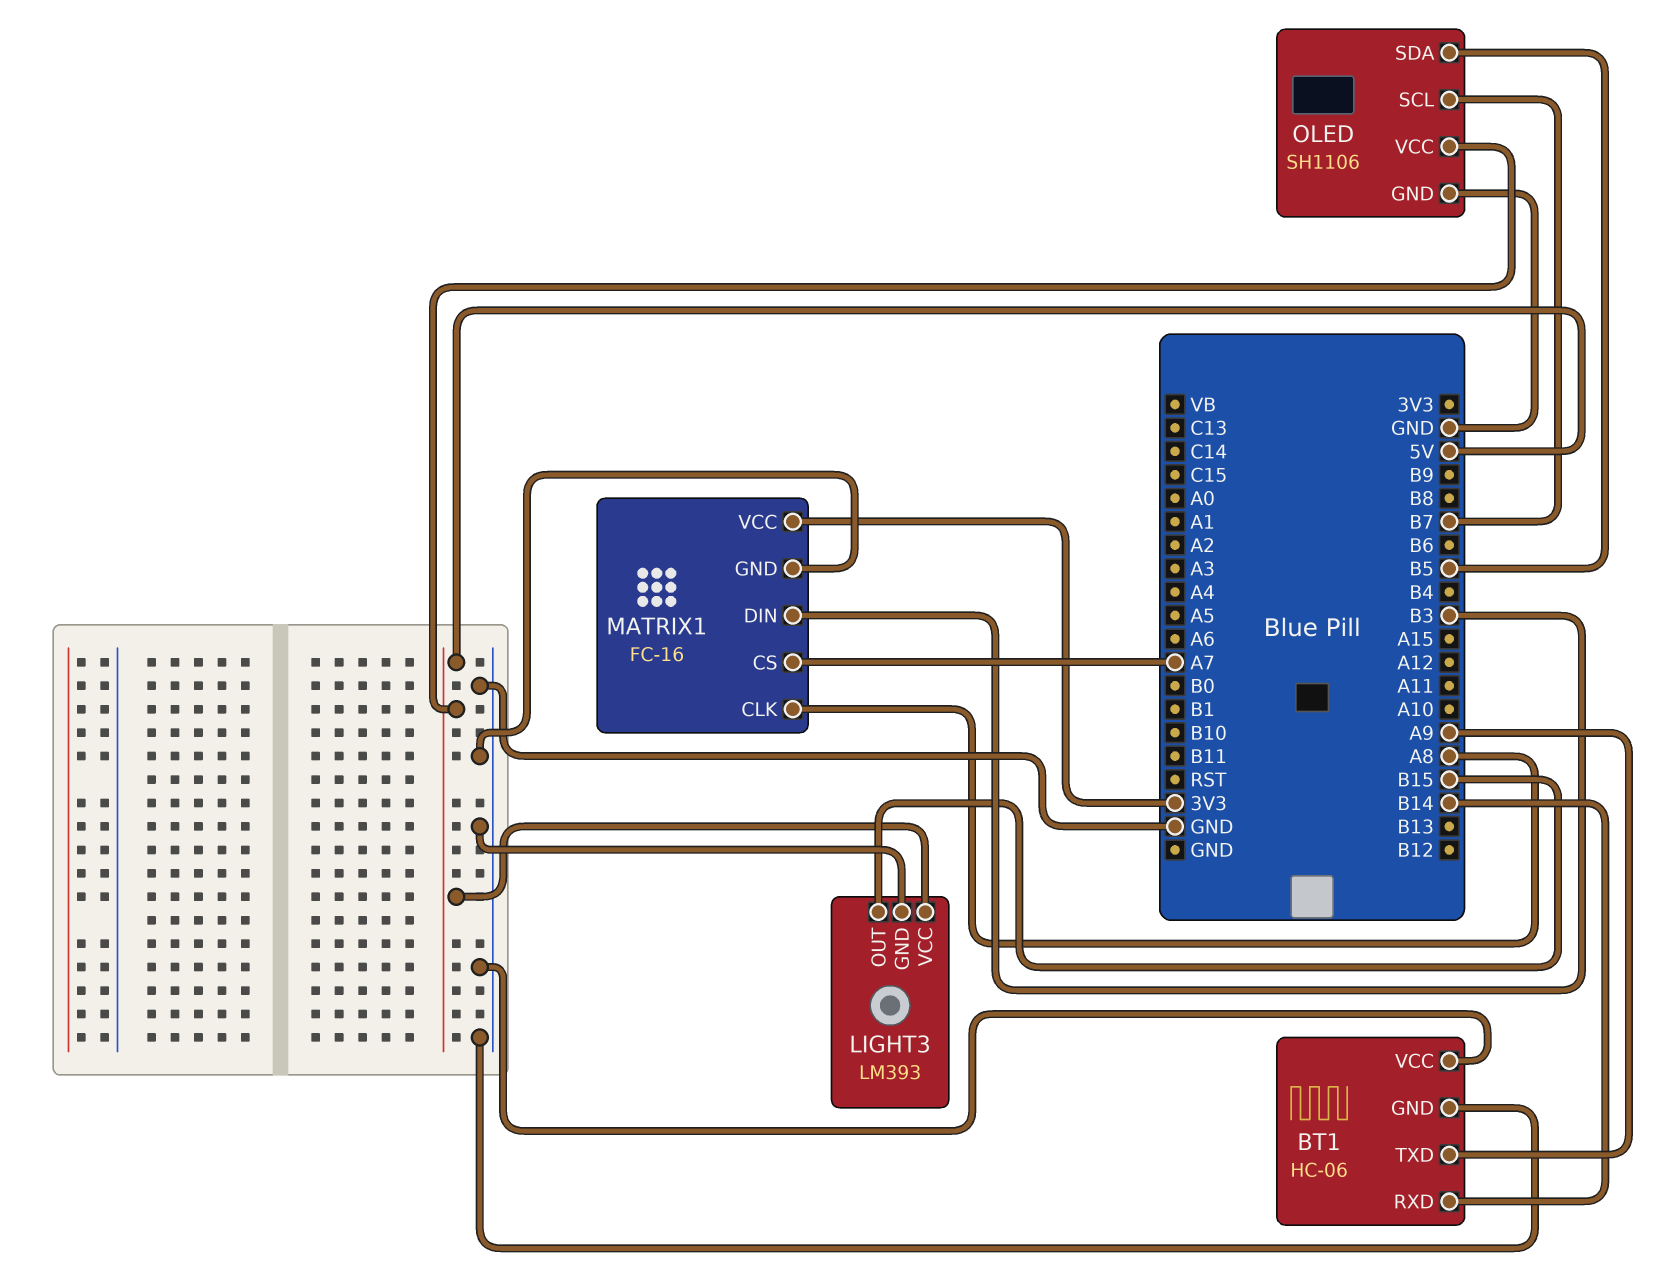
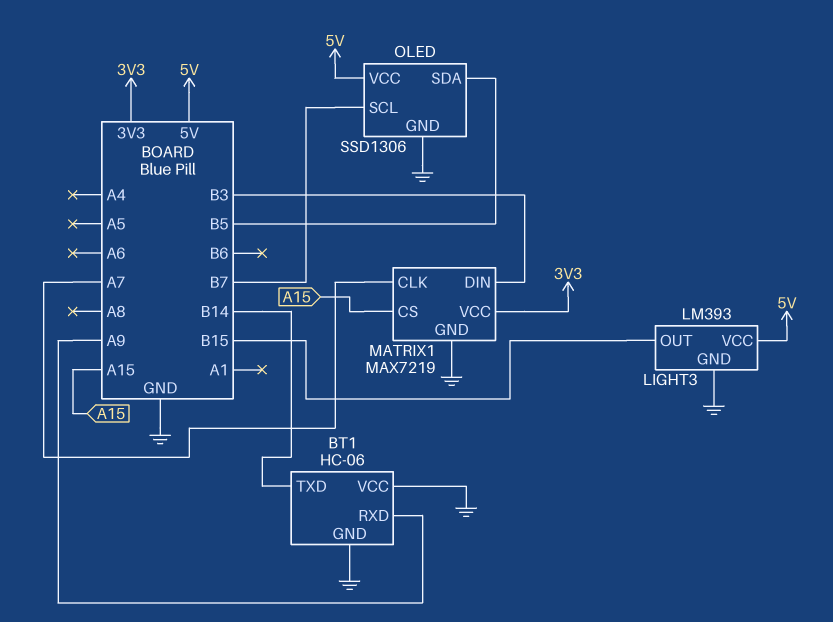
BT1 pin RXD: B14 -> A9
BT1 pin TXD: A9 -> B14
MATRIX1: FC-16 -> MAX7219
MATRIX1 pin CLK: A8 -> A7
MATRIX1 pin CS: A7 -> A15
OLED: SH1106 -> SSD1306

